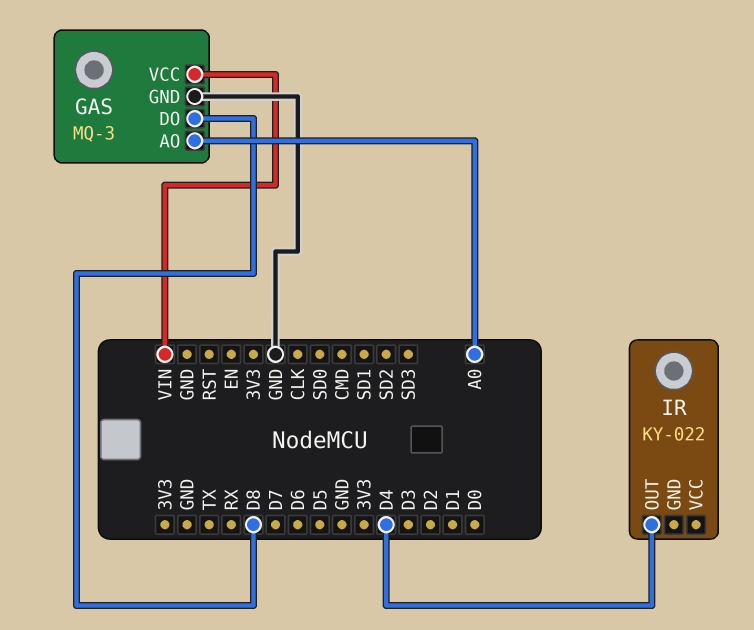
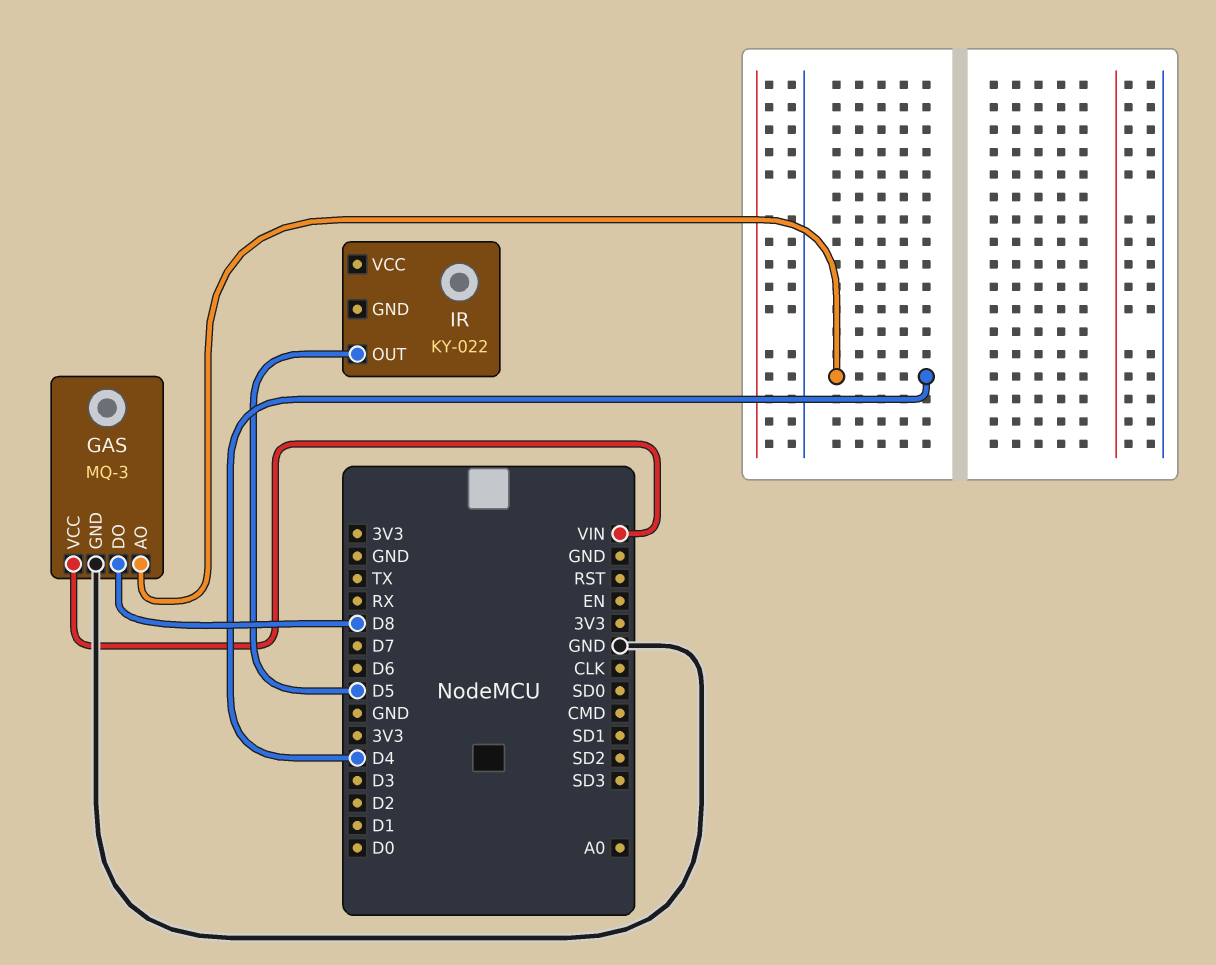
GAS pin AO: A0 -> D4
IR pin OUT: D4 -> D5

